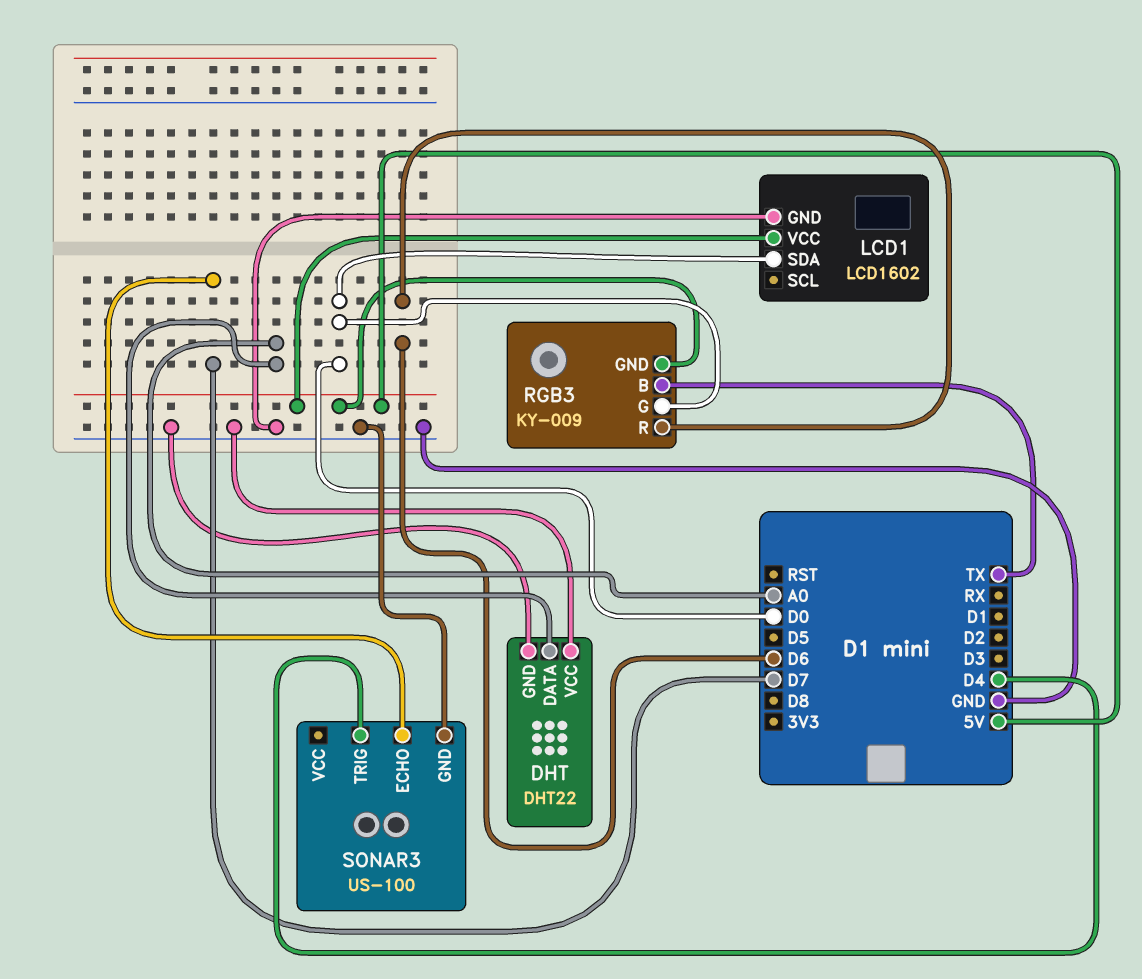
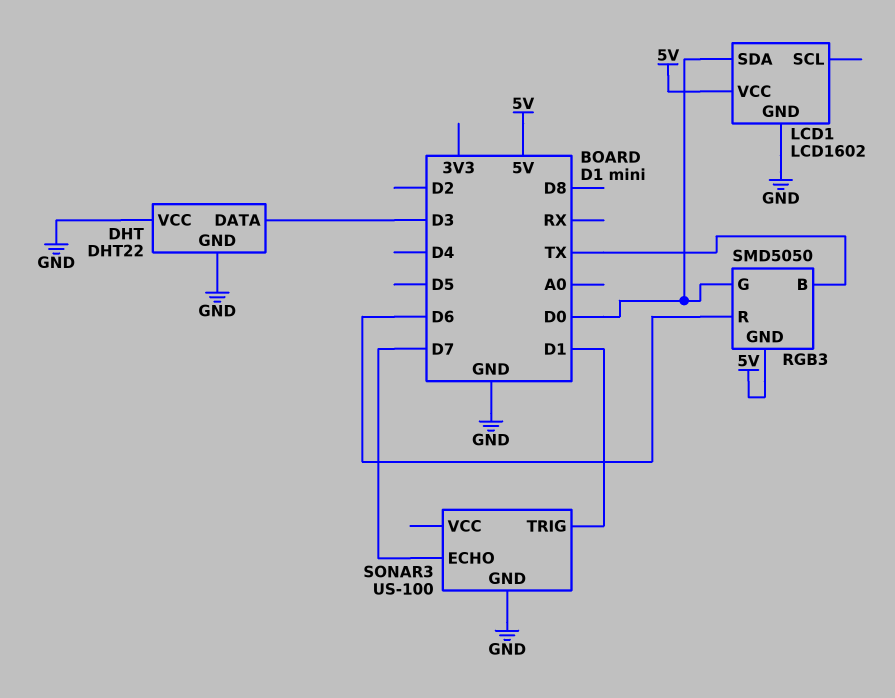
DHT pin DATA: A0 -> D3
RGB3: KY-009 -> SMD5050
SONAR3 pin TRIG: D4 -> D1

